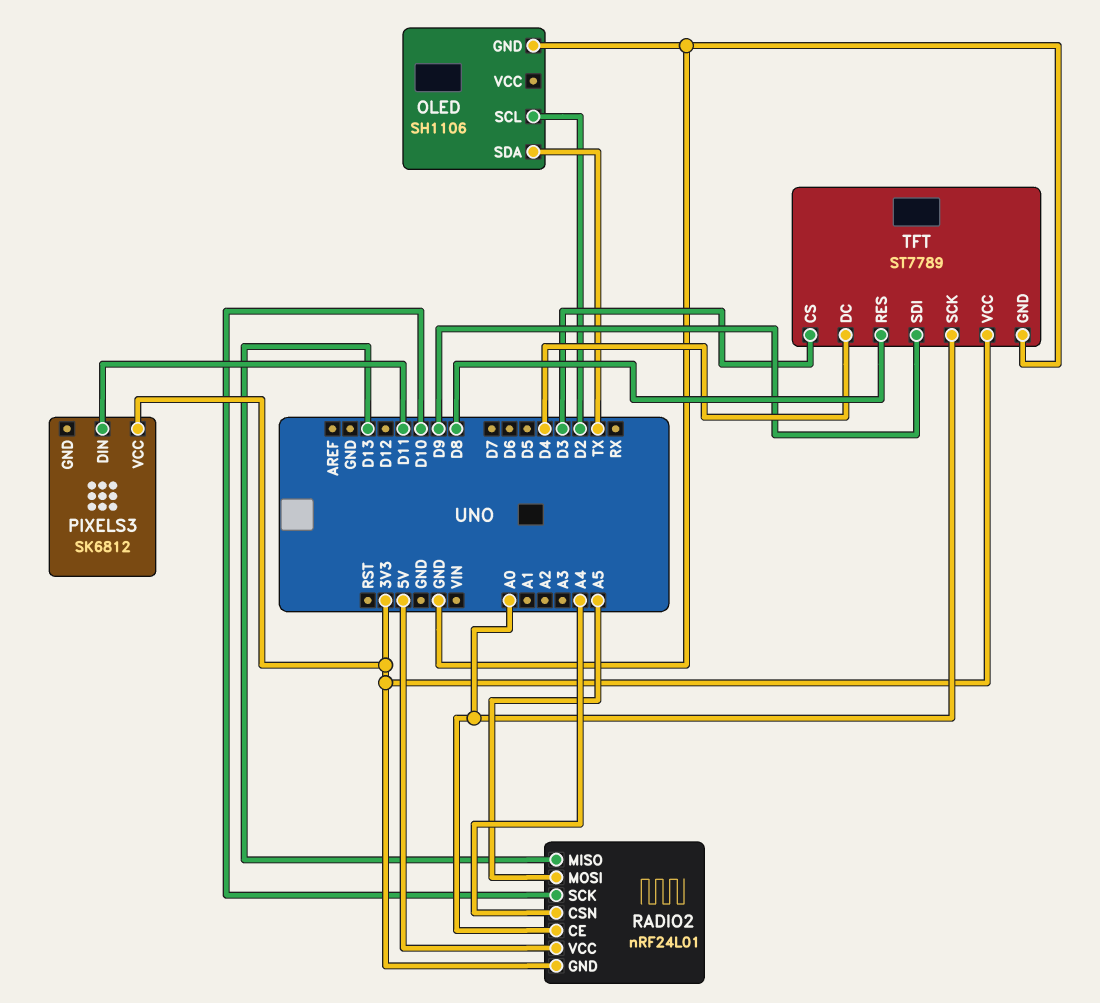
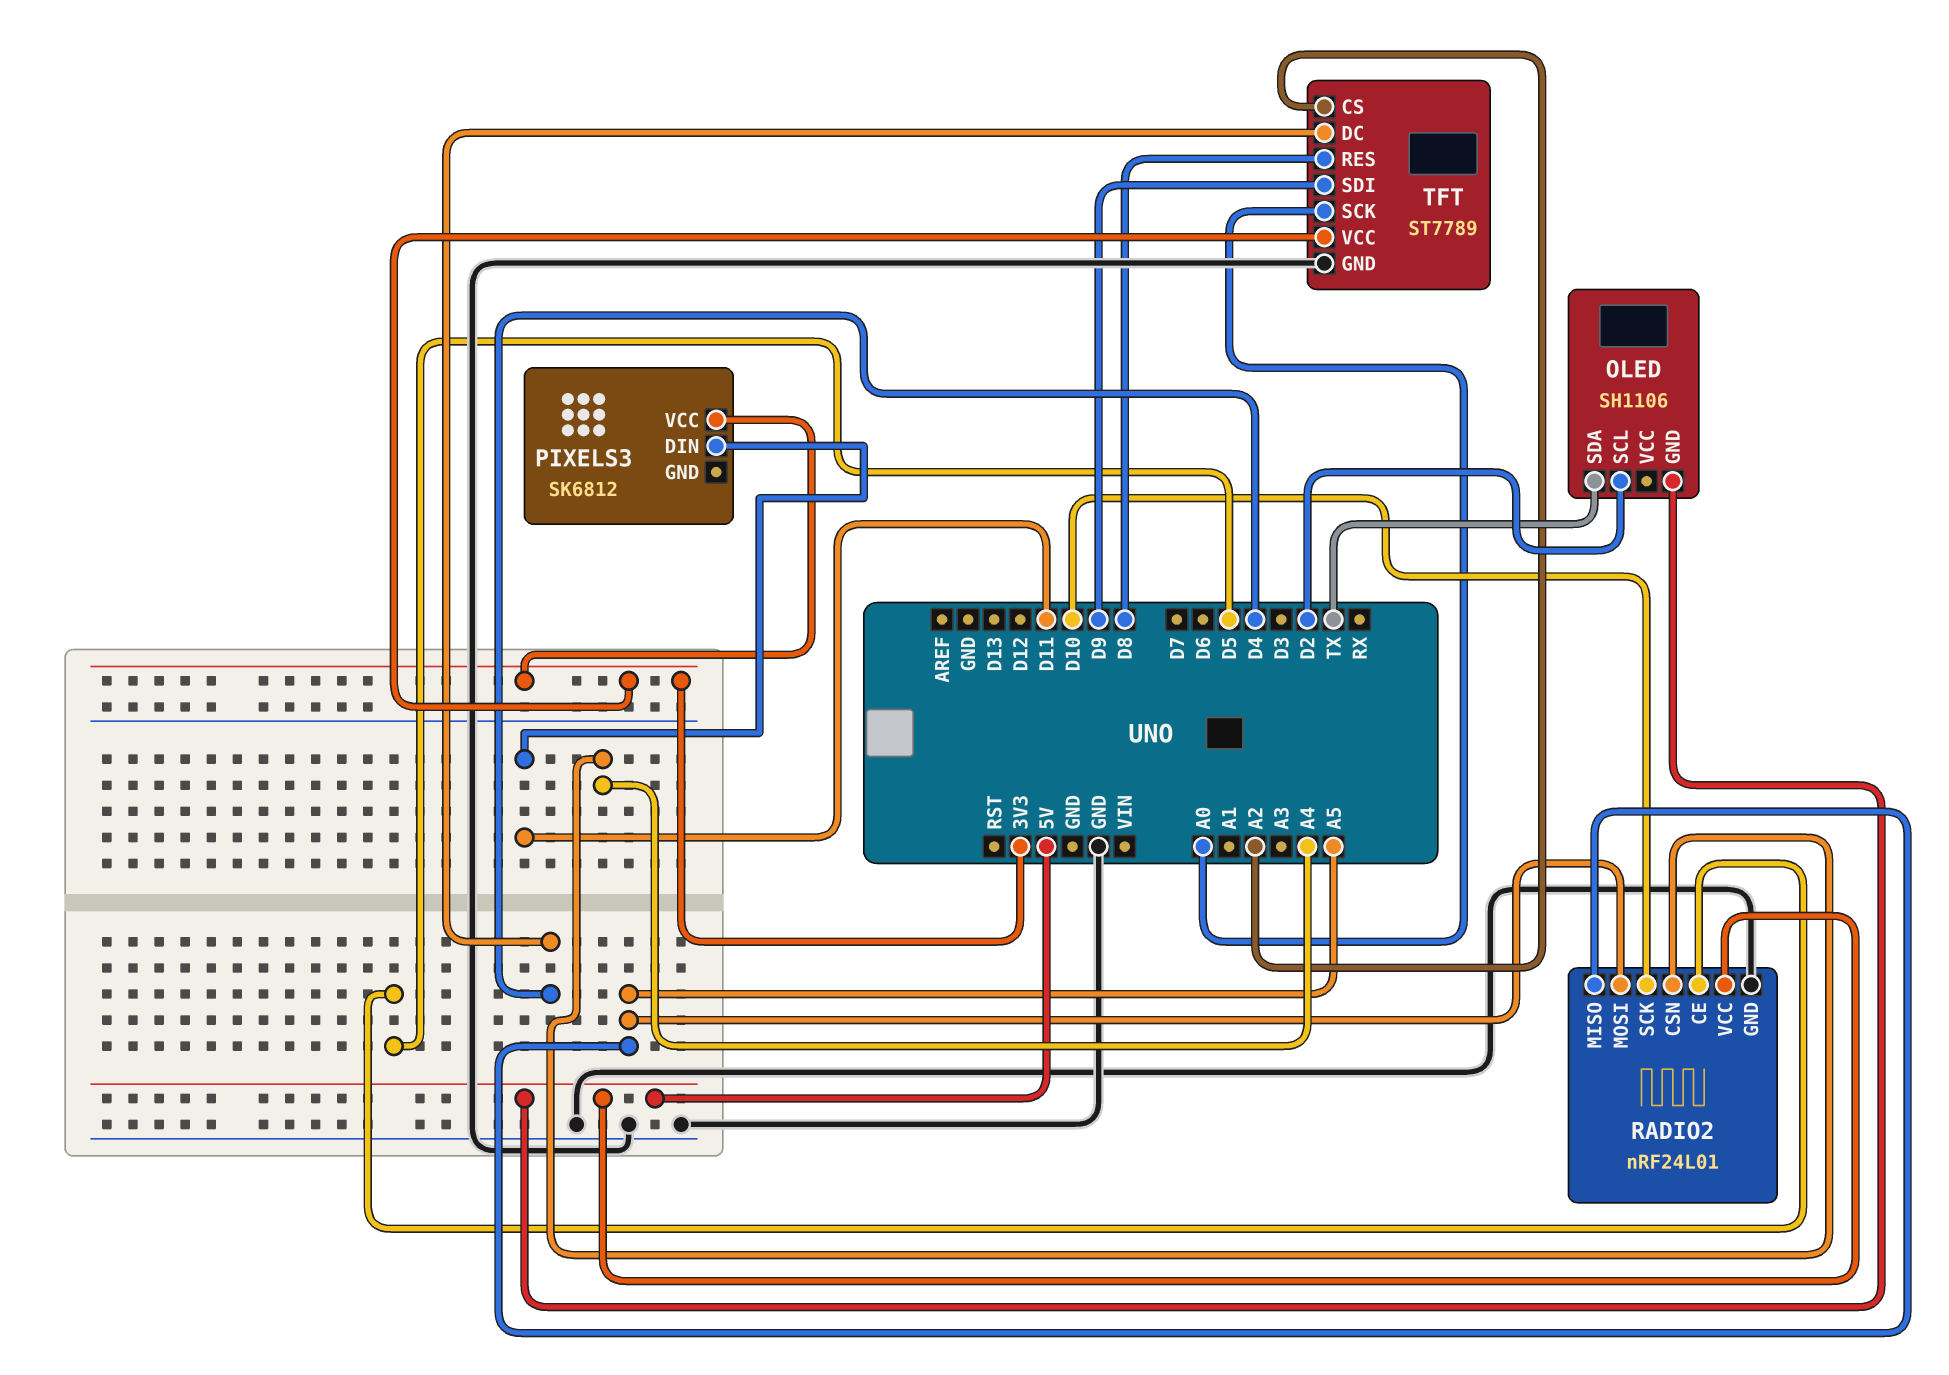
OLED pin GND: GND -> 5V
RADIO2 pin CE: A0 -> D5
RADIO2 pin GND: 3V3 -> GND
RADIO2 pin MISO: D13 -> A5
TFT pin CS: D3 -> A2

